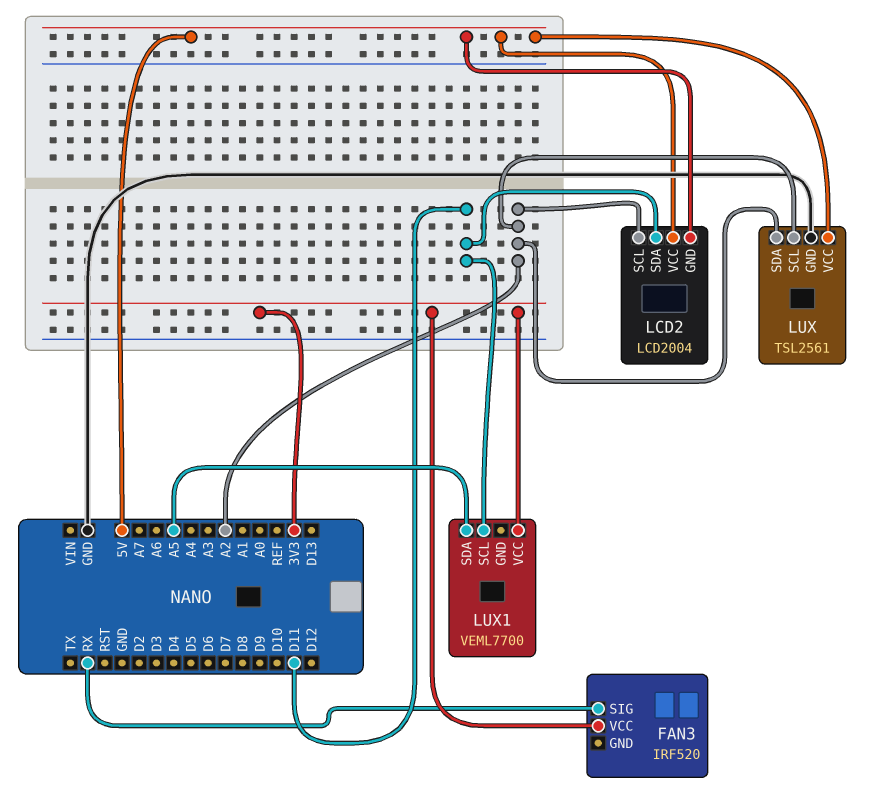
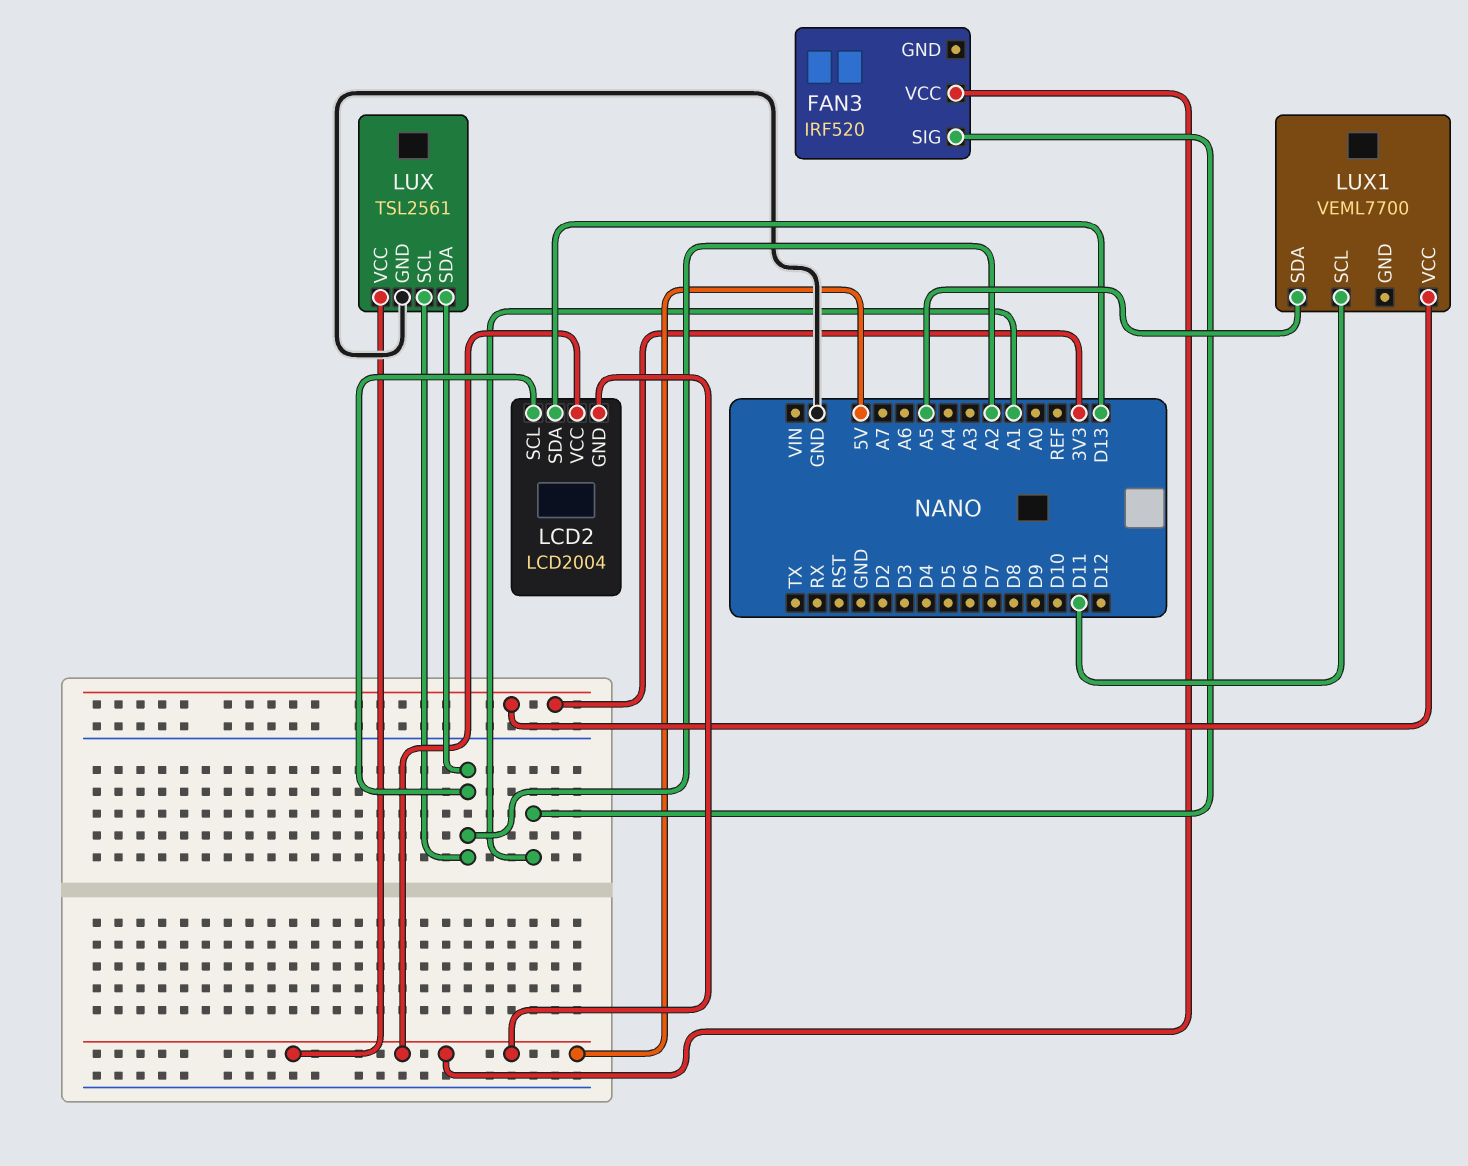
FAN3 pin SIG: RX -> A1
FAN3 pin VCC: 3V3 -> 5V
LCD2 pin SDA: D11 -> D13

